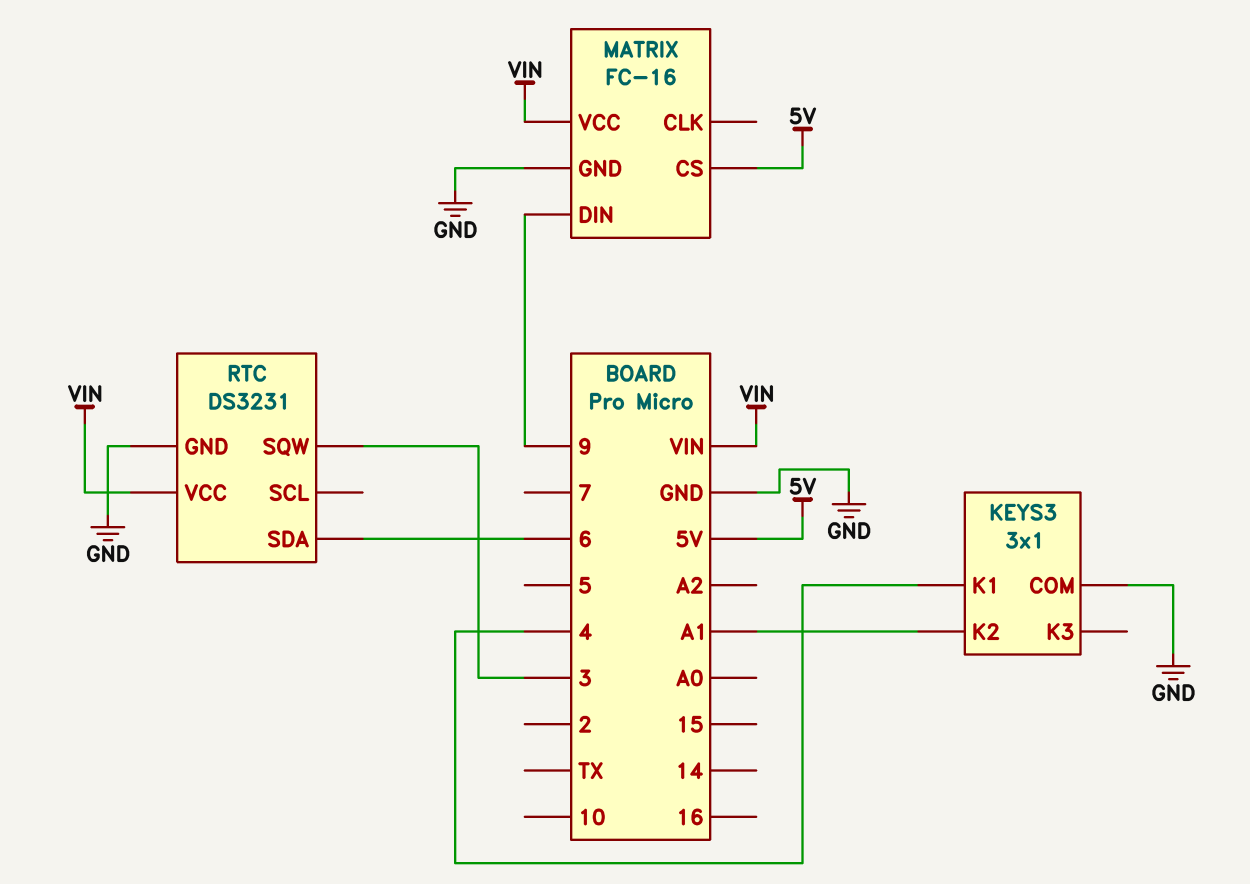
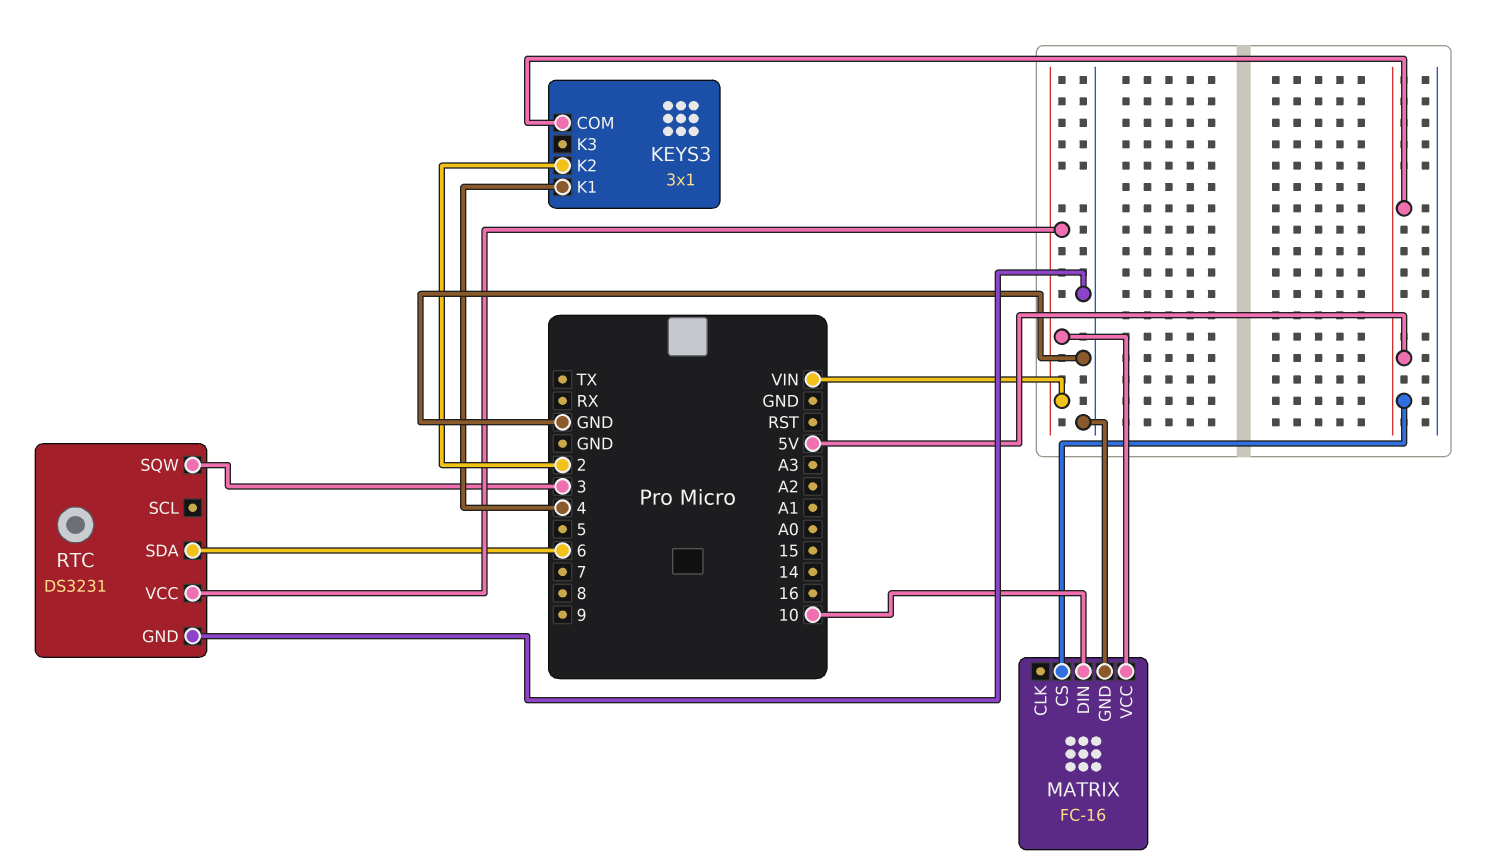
KEYS3 pin COM: GND -> 5V
KEYS3 pin K2: A1 -> 2
MATRIX pin DIN: 9 -> 10

